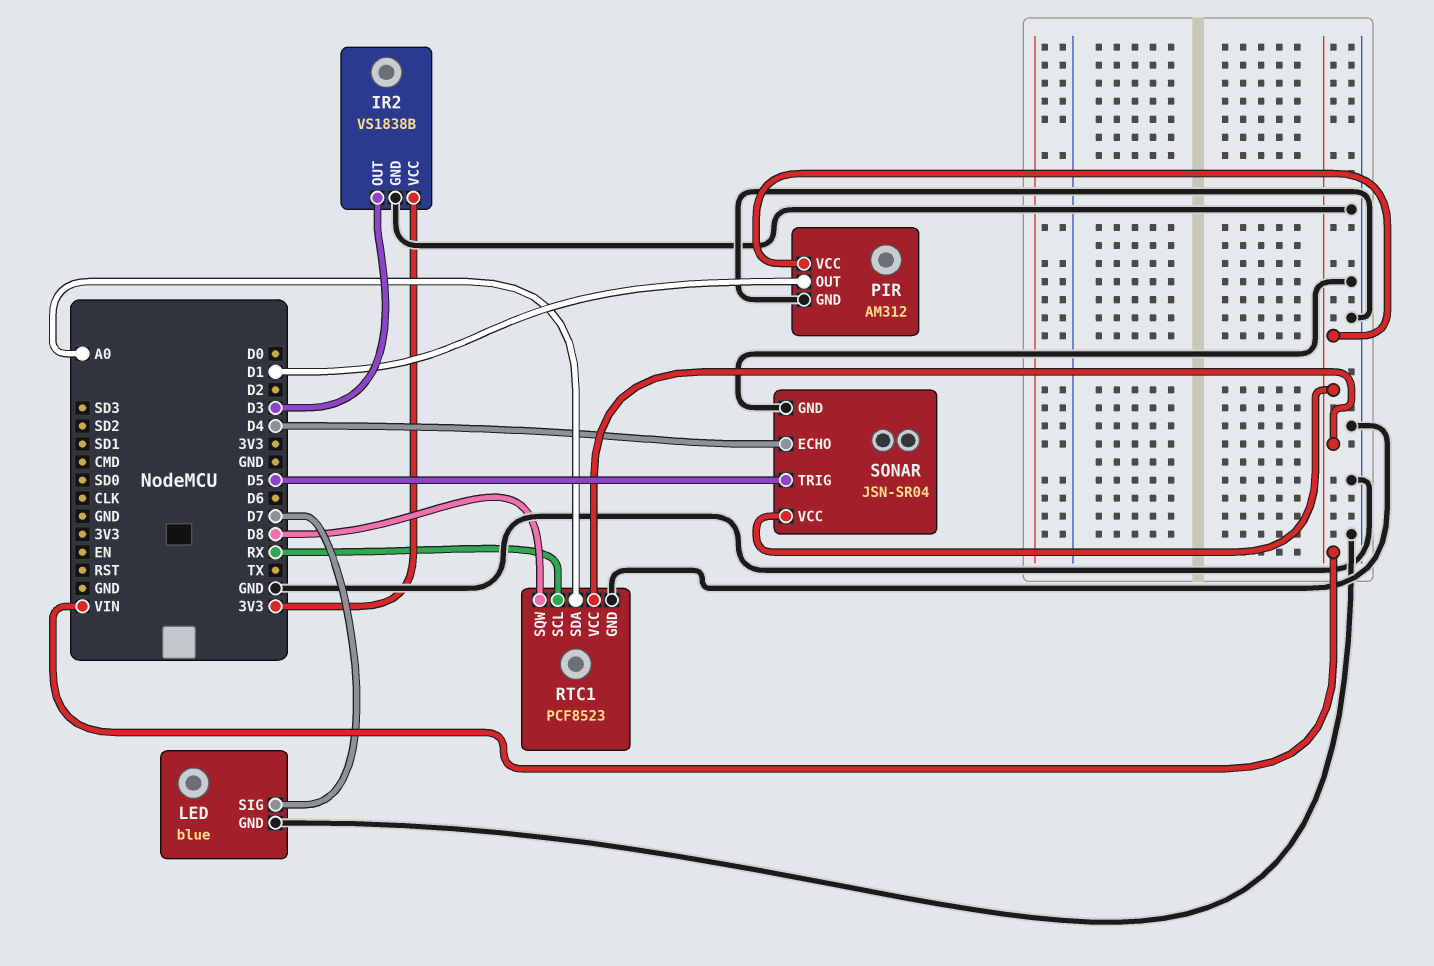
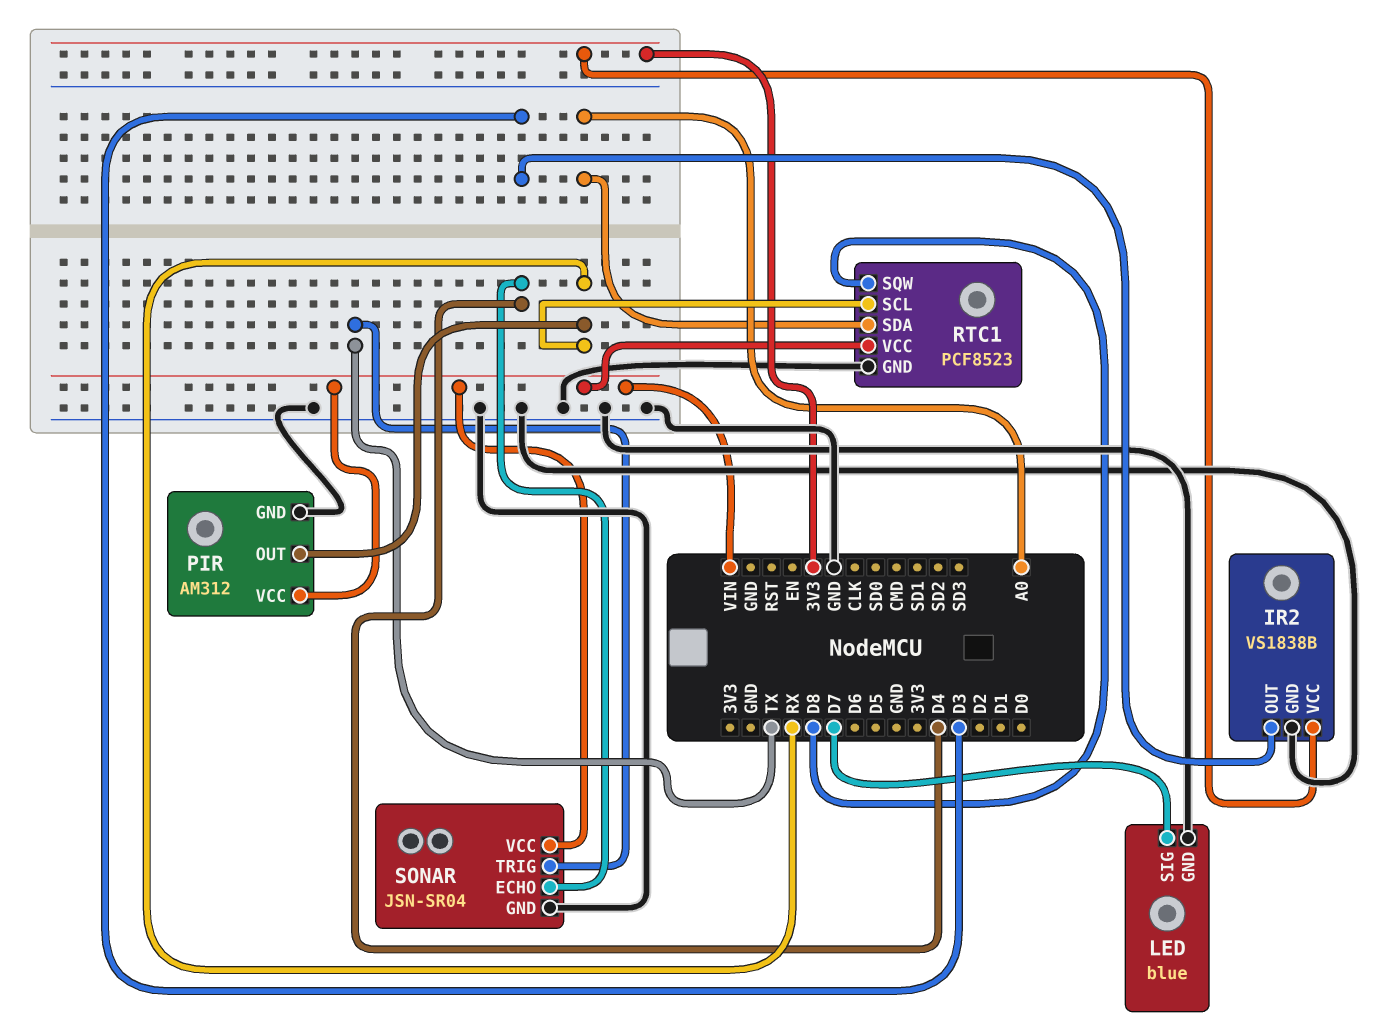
PIR pin OUT: D1 -> RX
SONAR pin TRIG: D5 -> TX

